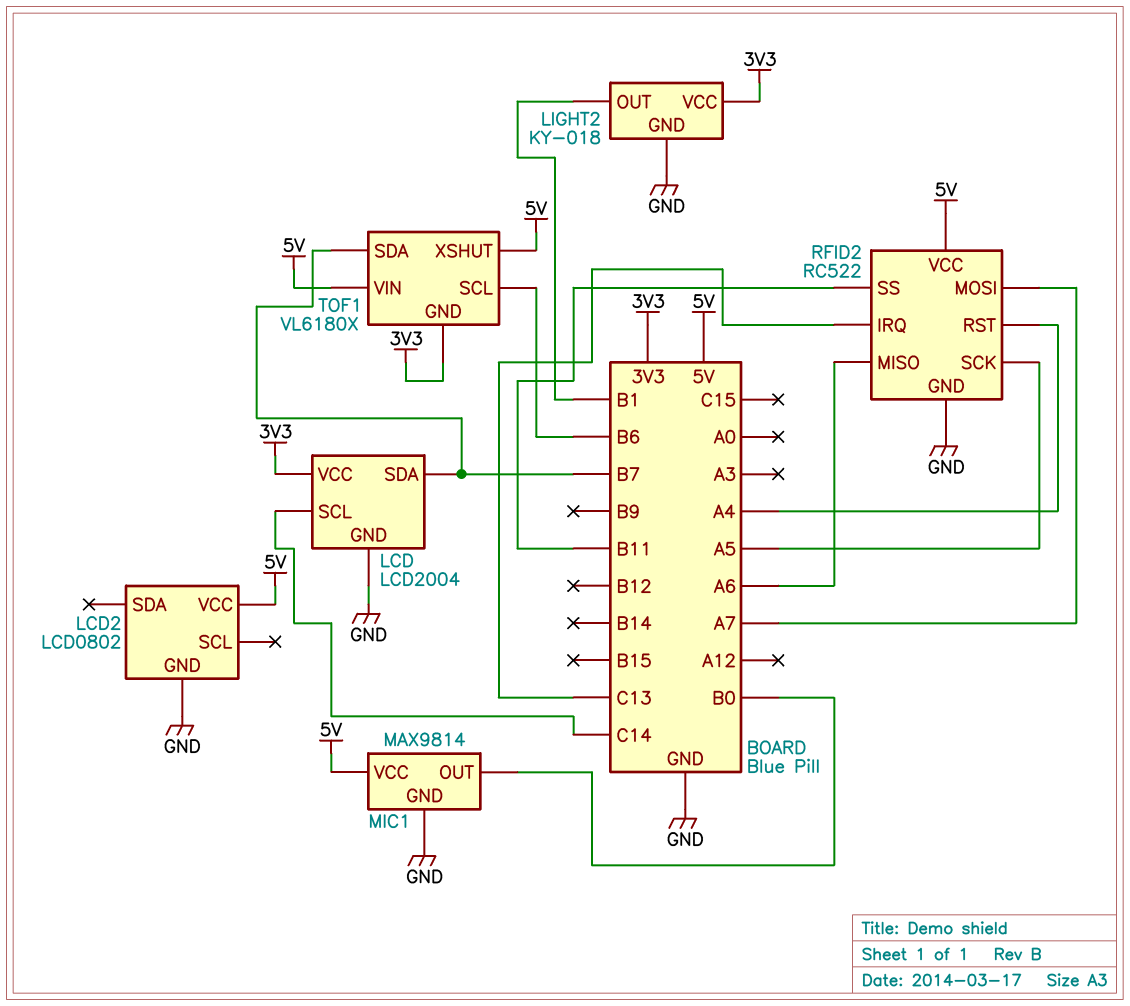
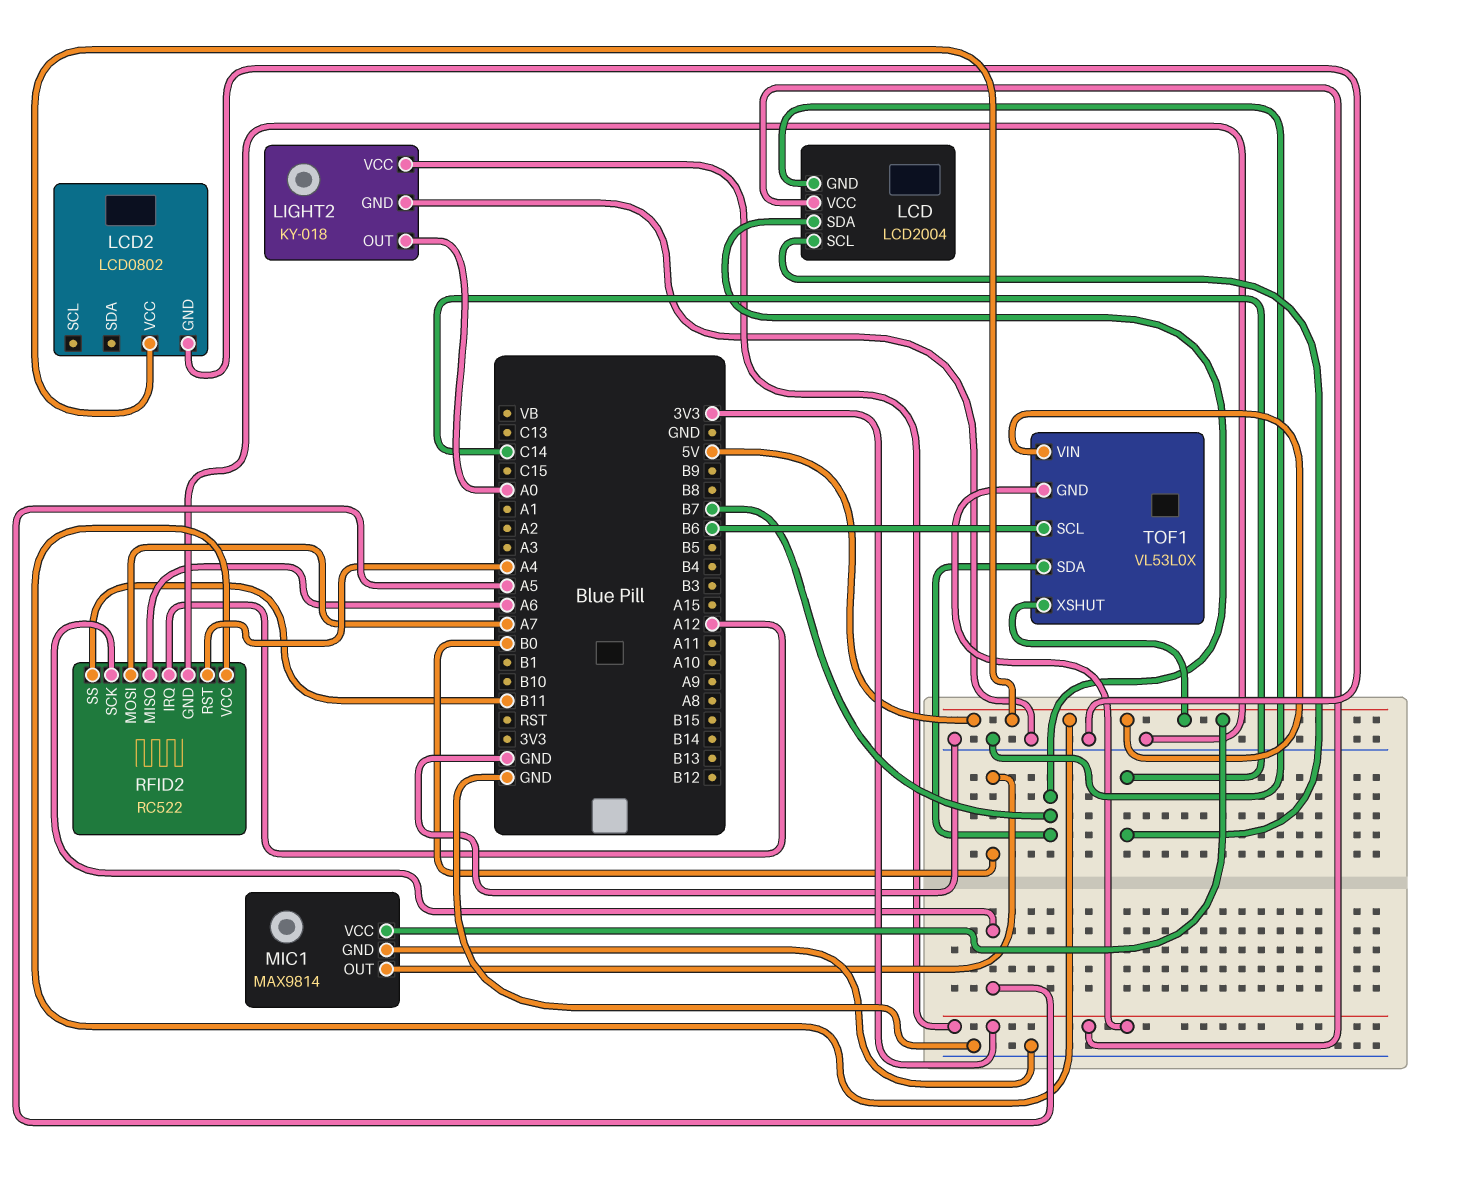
LIGHT2 pin OUT: B1 -> A0
RFID2 pin IRQ: C13 -> A12
TOF1: VL6180X -> VL53L0X

